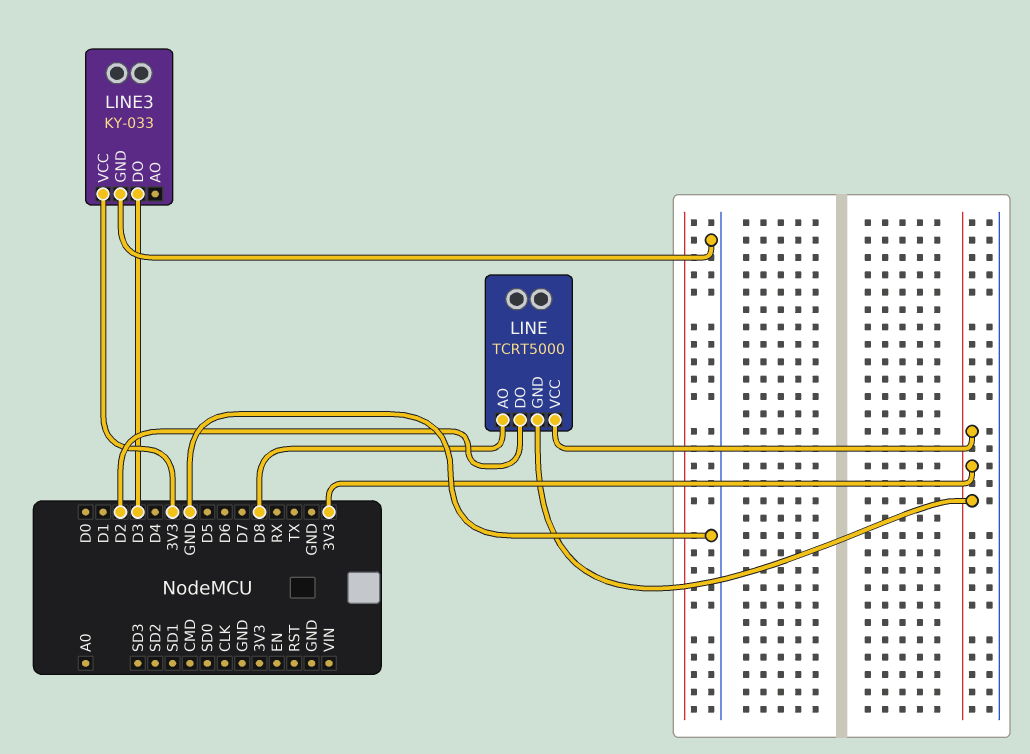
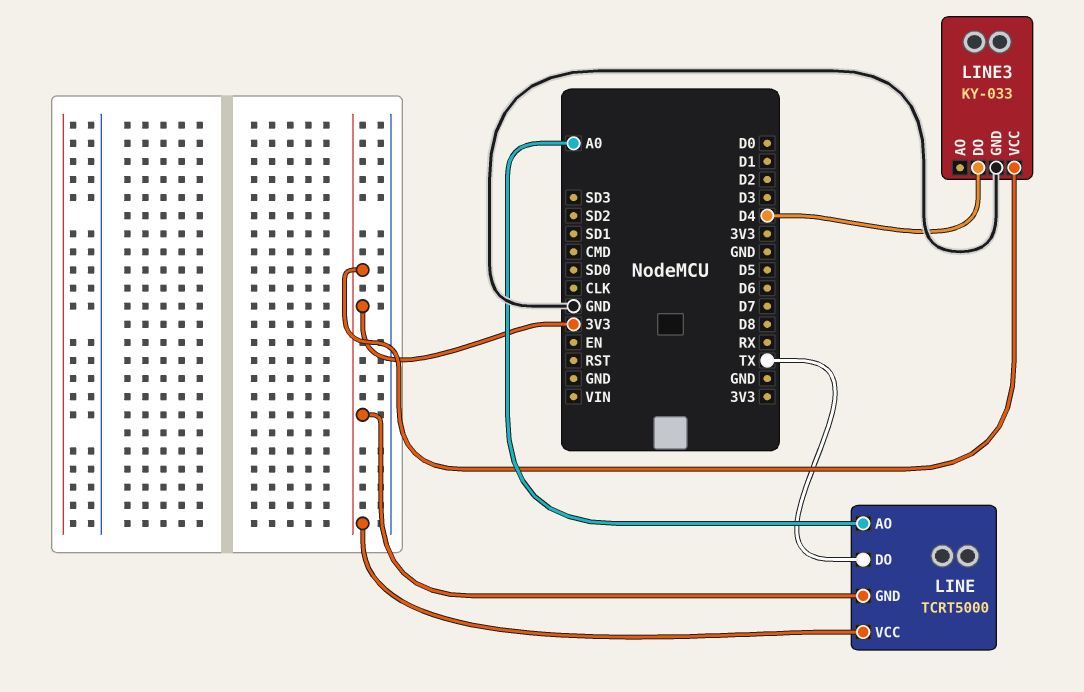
LINE pin AO: D8 -> A0
LINE pin DO: D2 -> TX
LINE3 pin DO: D3 -> D4

